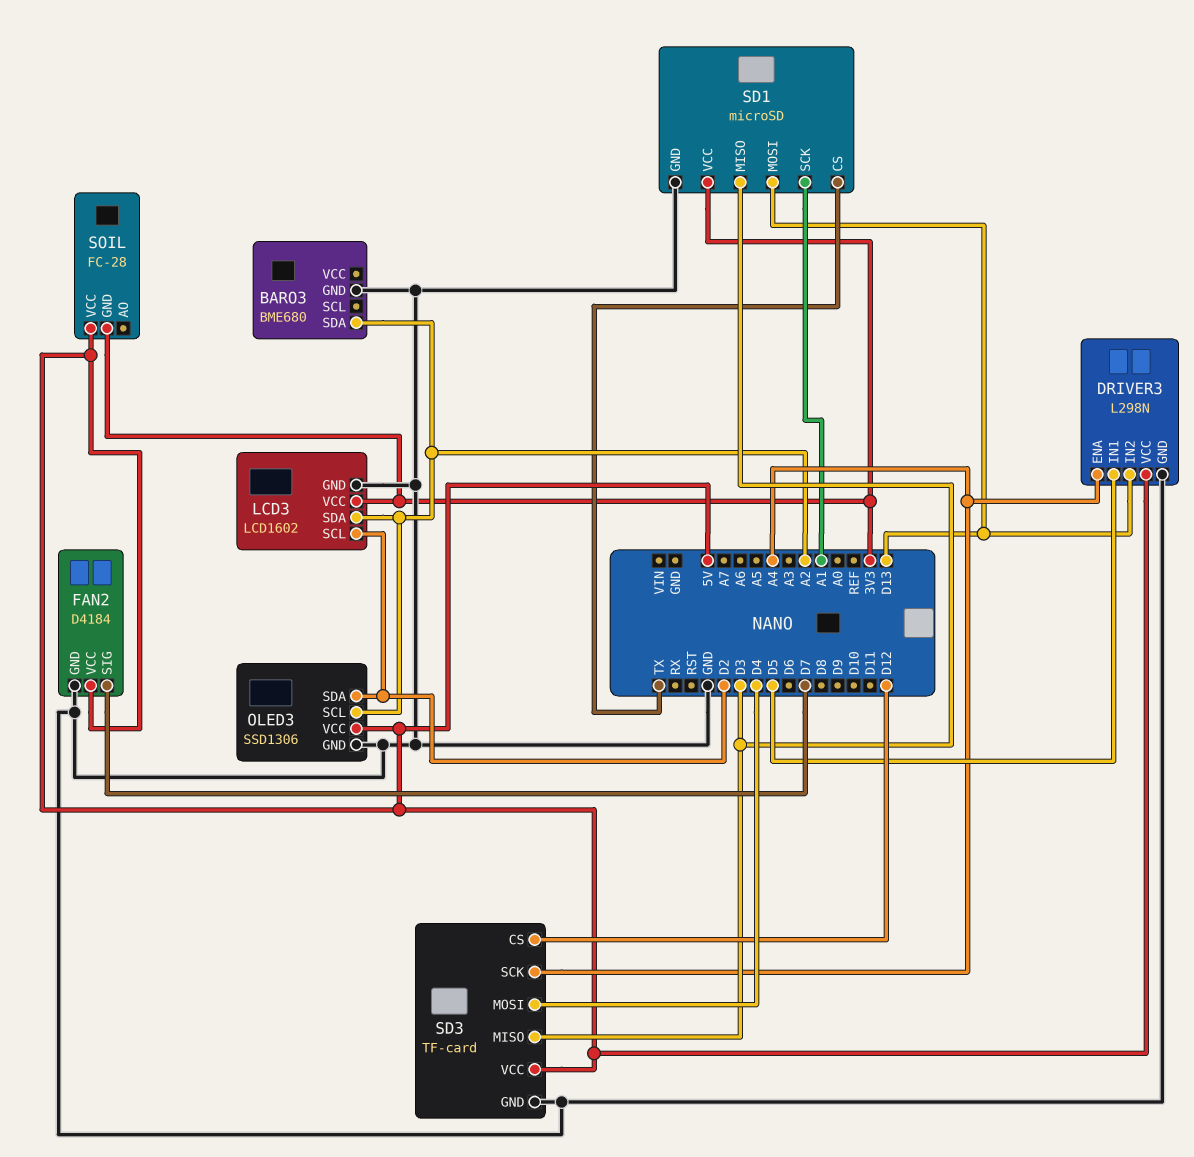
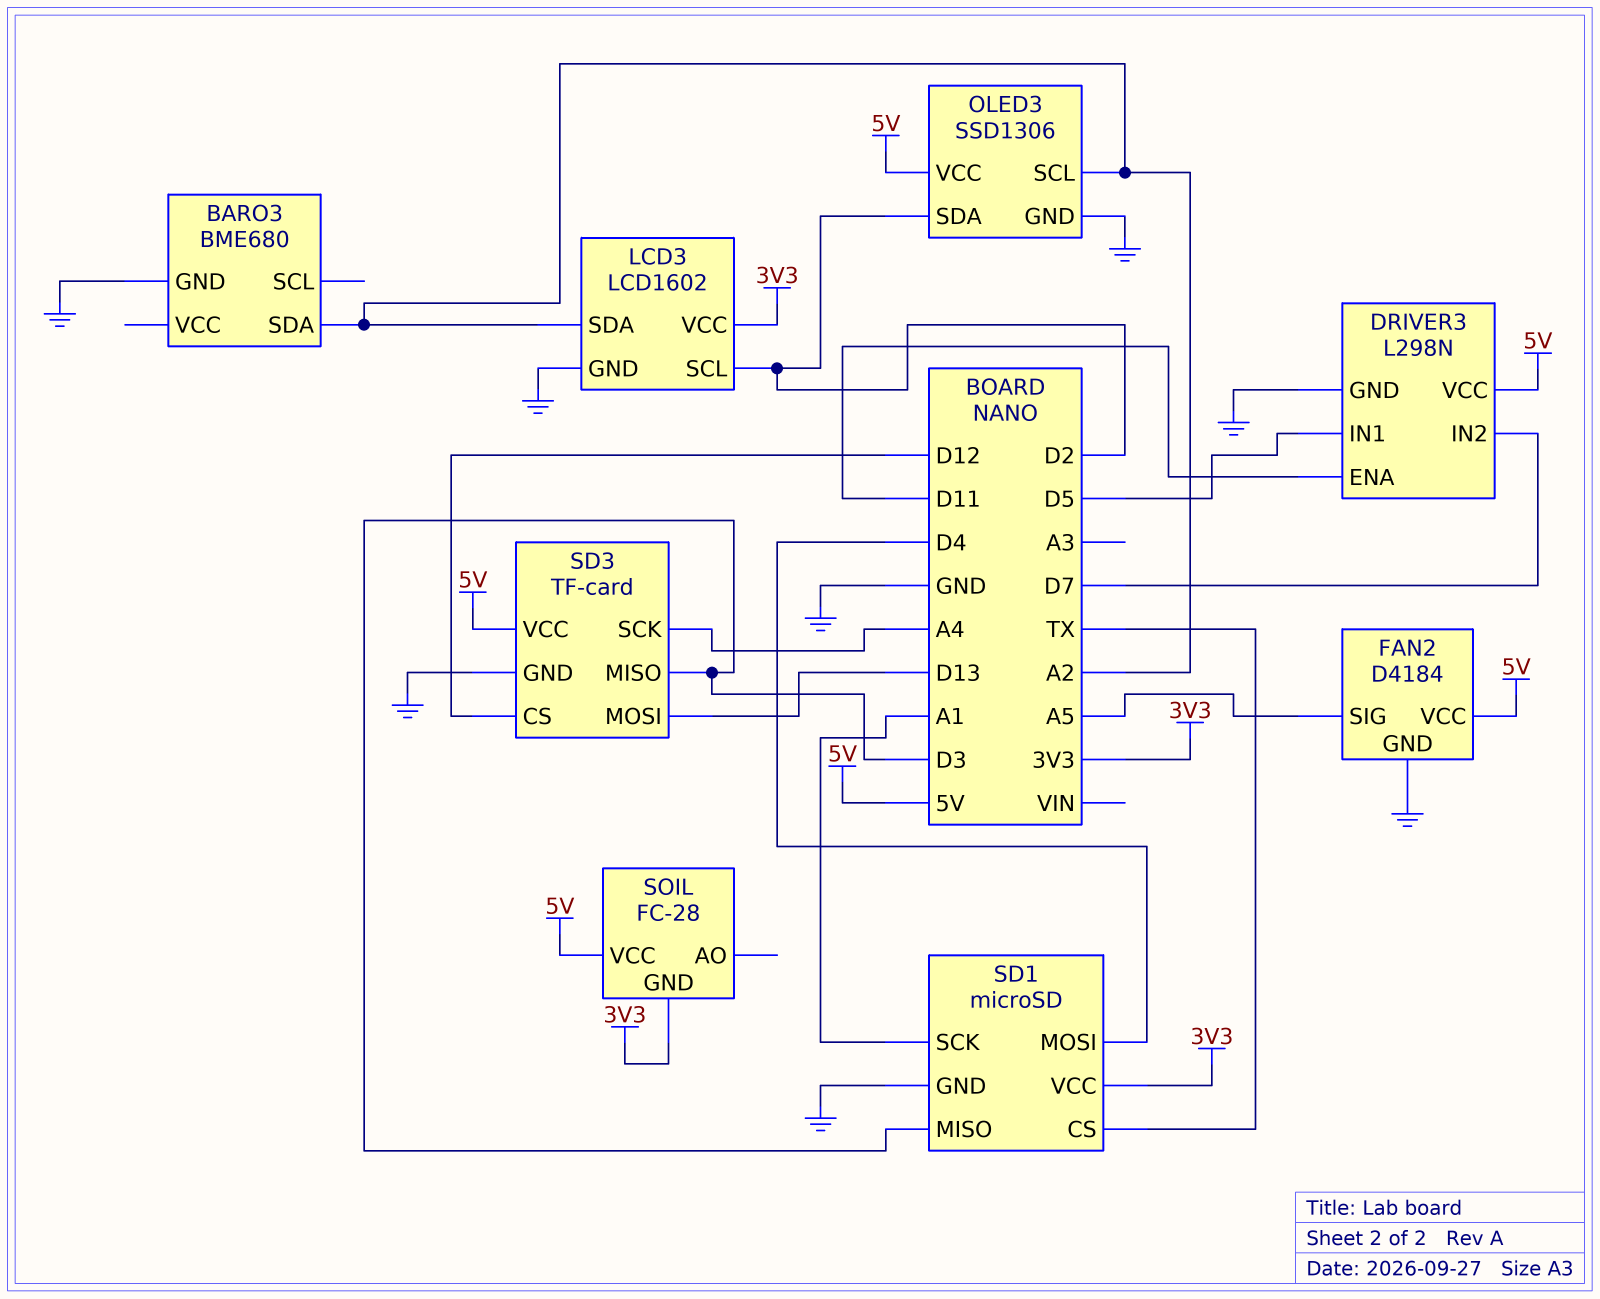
DRIVER3 pin ENA: A4 -> D11
DRIVER3 pin IN2: D13 -> D7
FAN2 pin SIG: D7 -> A5
SD1 pin MOSI: D13 -> D4
SD3 pin MOSI: D4 -> D13

